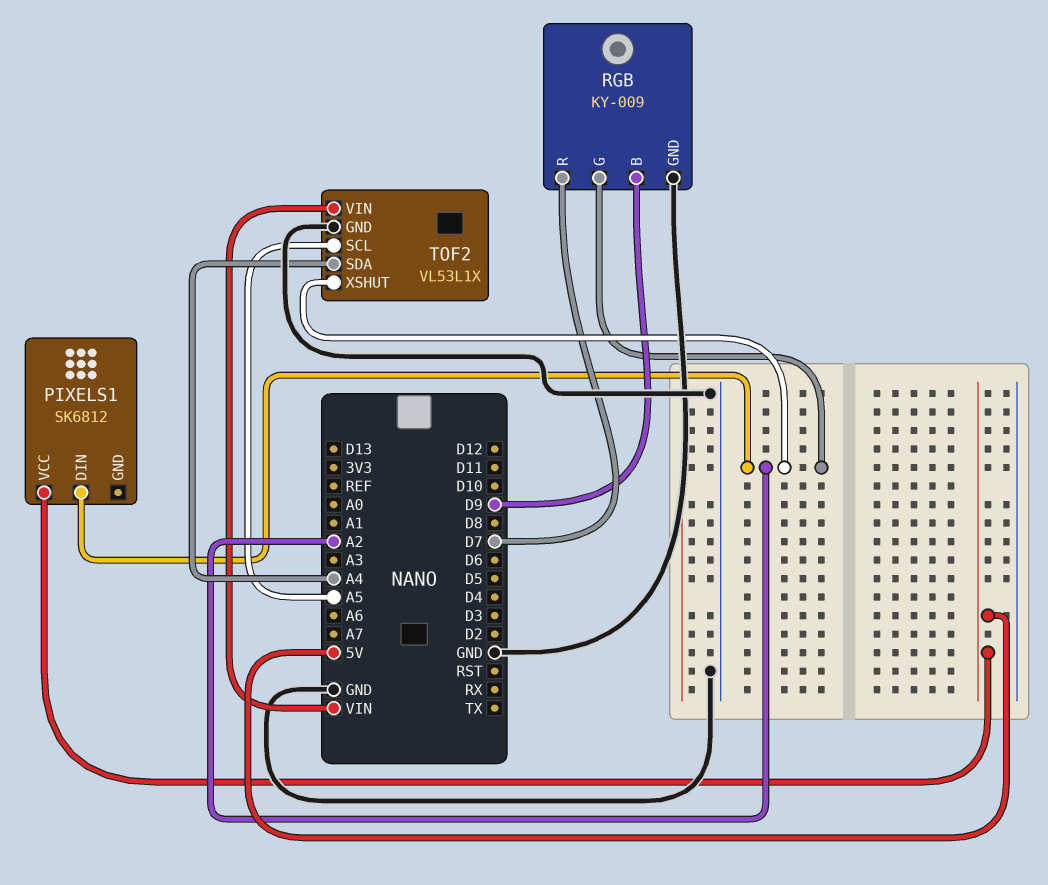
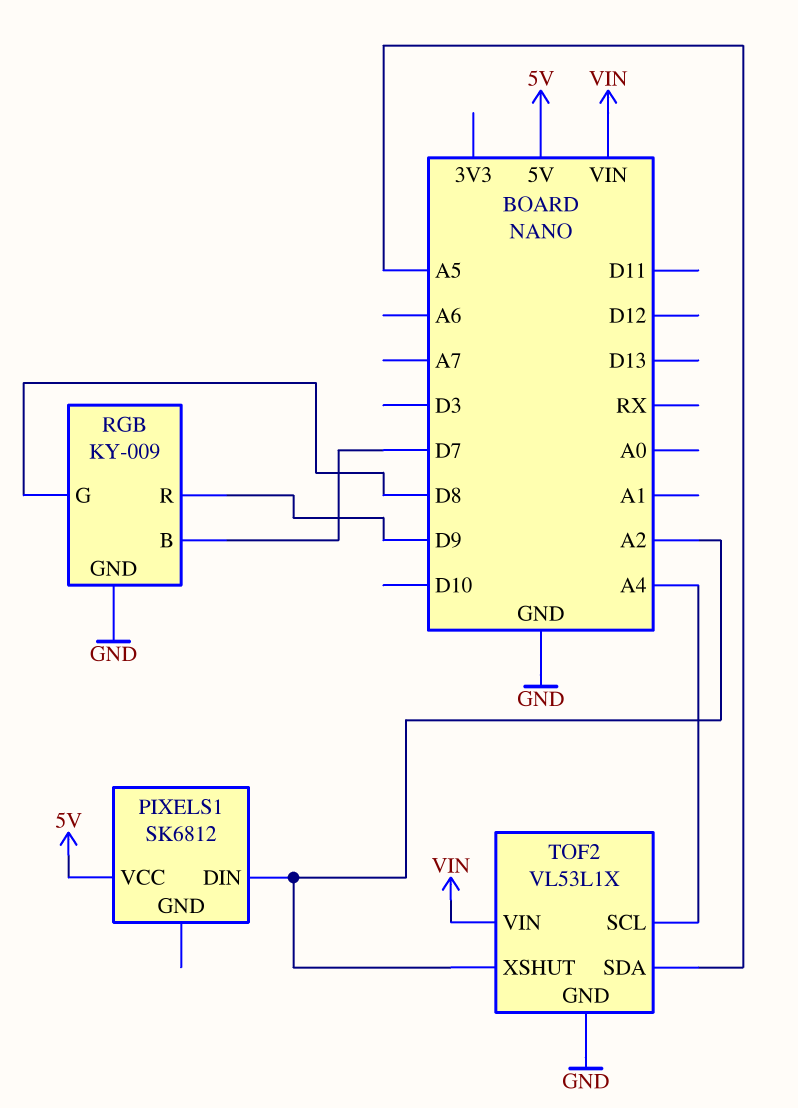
RGB pin B: D9 -> D7
RGB pin G: A2 -> D8
RGB pin R: D7 -> D9
TOF2 pin SCL: A5 -> A4
TOF2 pin SDA: A4 -> A5

